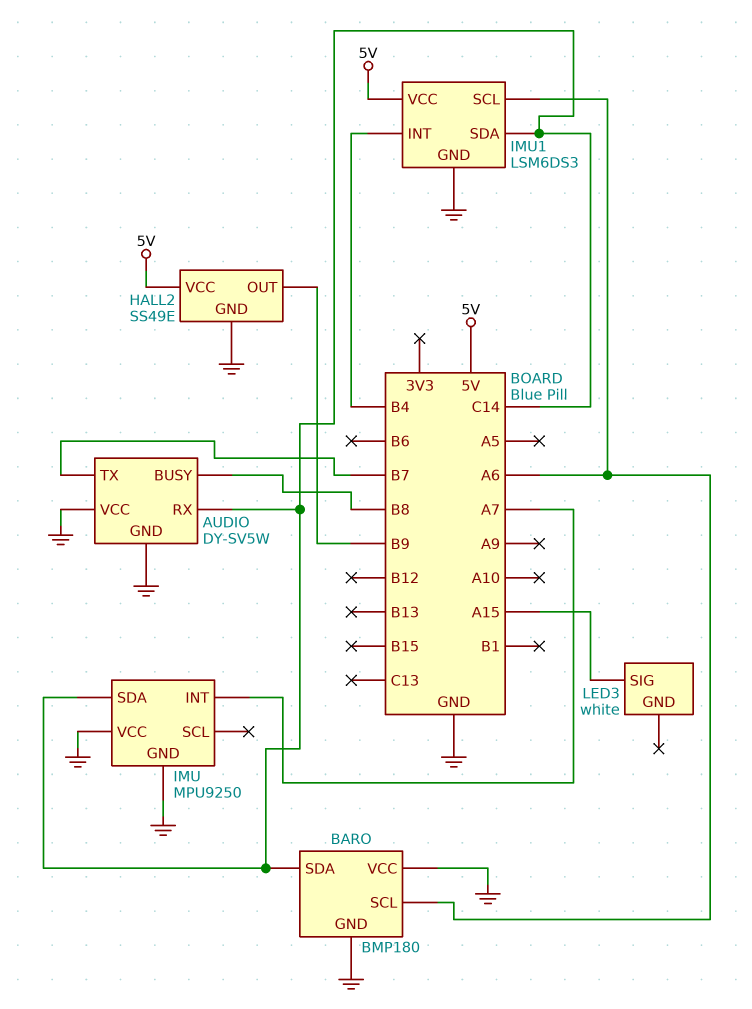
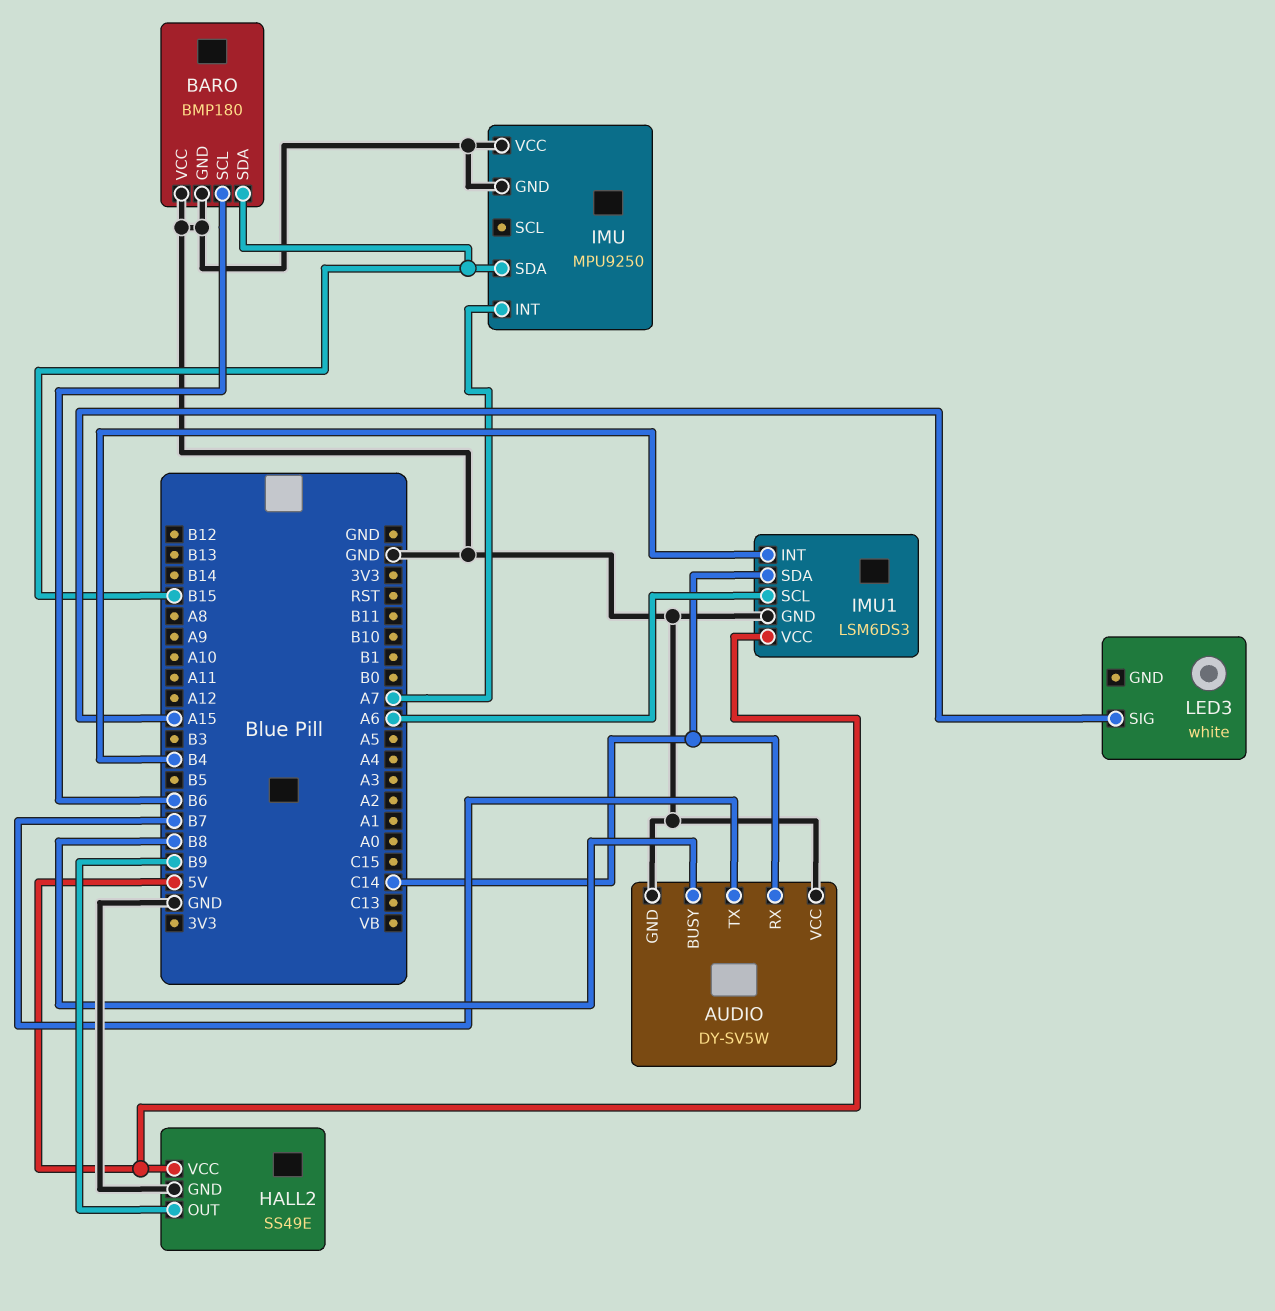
BARO pin SCL: A6 -> B6
BARO pin SDA: C14 -> B15
IMU pin SDA: C14 -> B15

